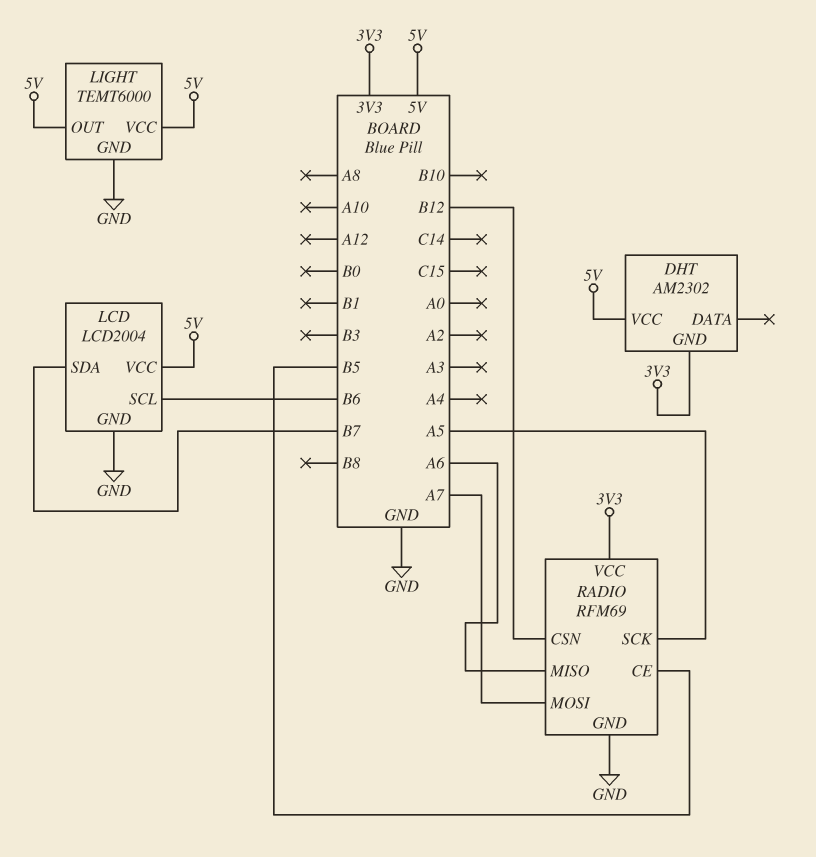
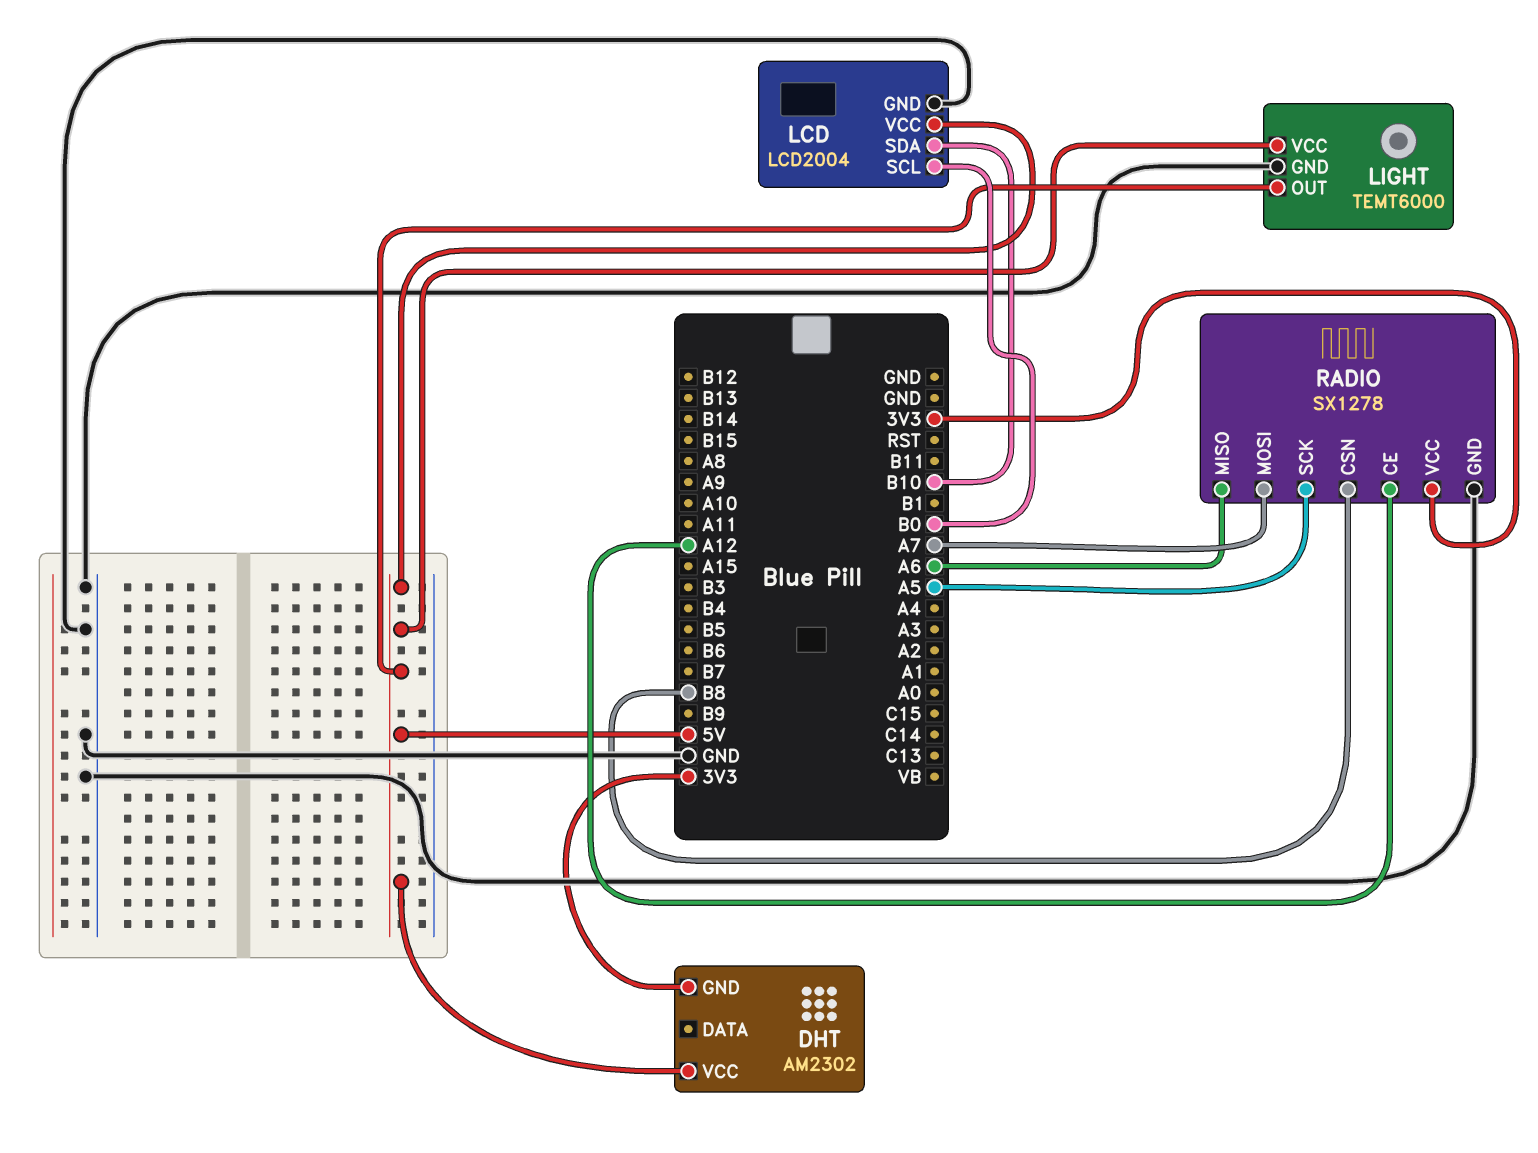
LCD pin SCL: B6 -> B0
LCD pin SDA: B7 -> B10
RADIO: RFM69 -> SX1278
RADIO pin CE: B5 -> A12
RADIO pin CSN: B12 -> B8

